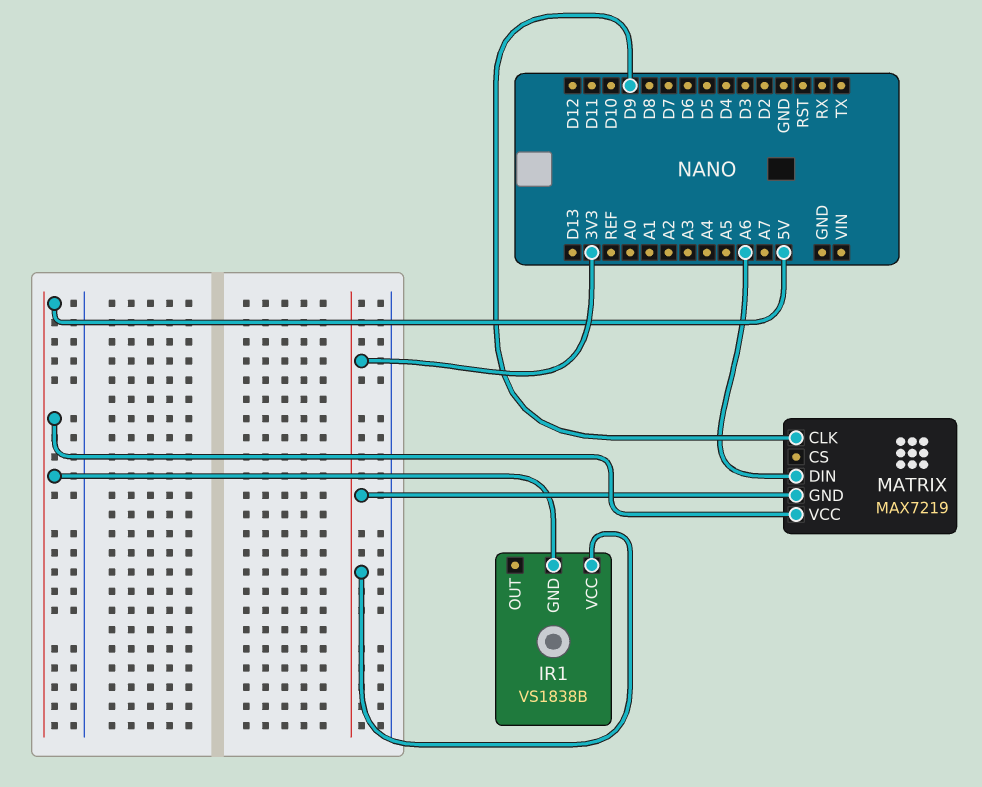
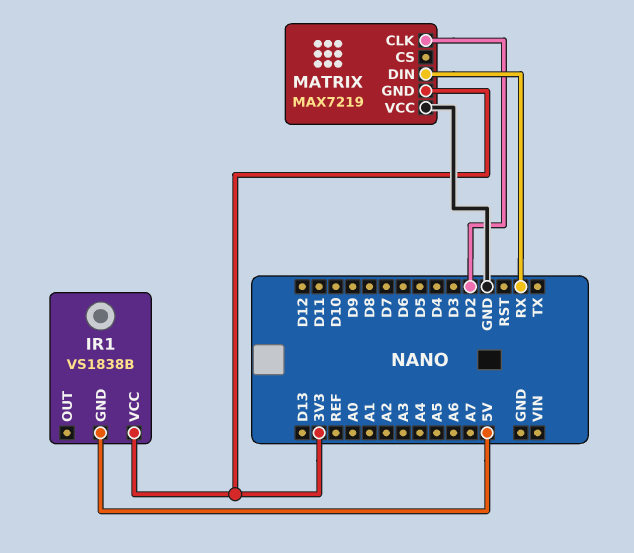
MATRIX pin CLK: D9 -> D2
MATRIX pin DIN: A6 -> RX
MATRIX pin VCC: 5V -> GND

